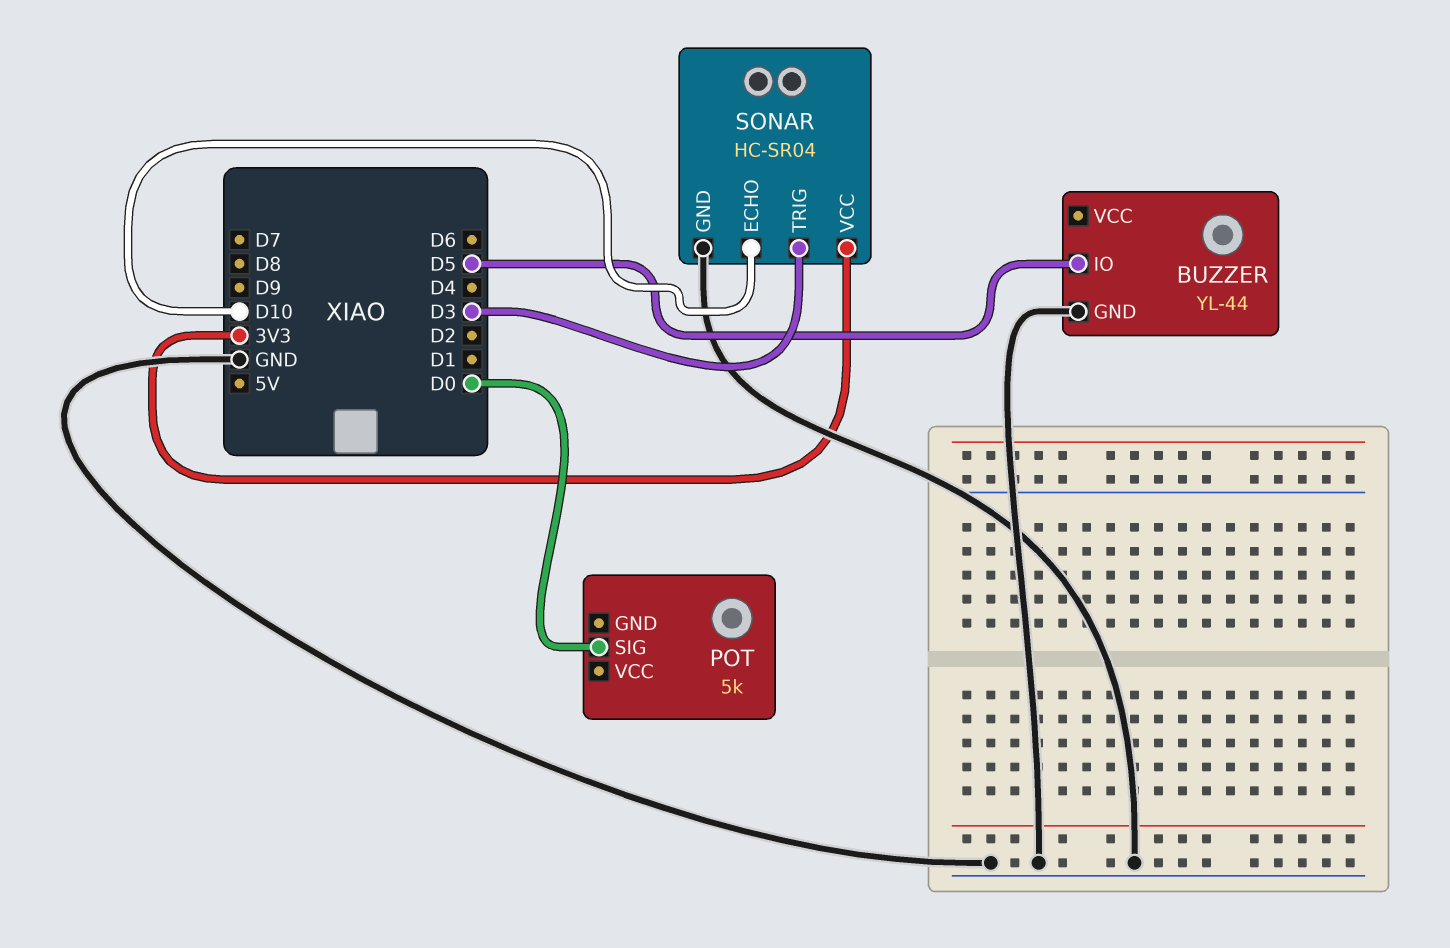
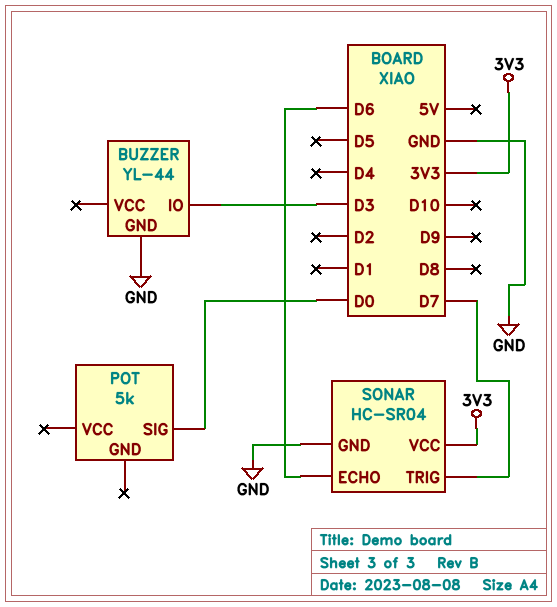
BUZZER pin IO: D5 -> D3
SONAR pin ECHO: D10 -> D6
SONAR pin TRIG: D3 -> D7

